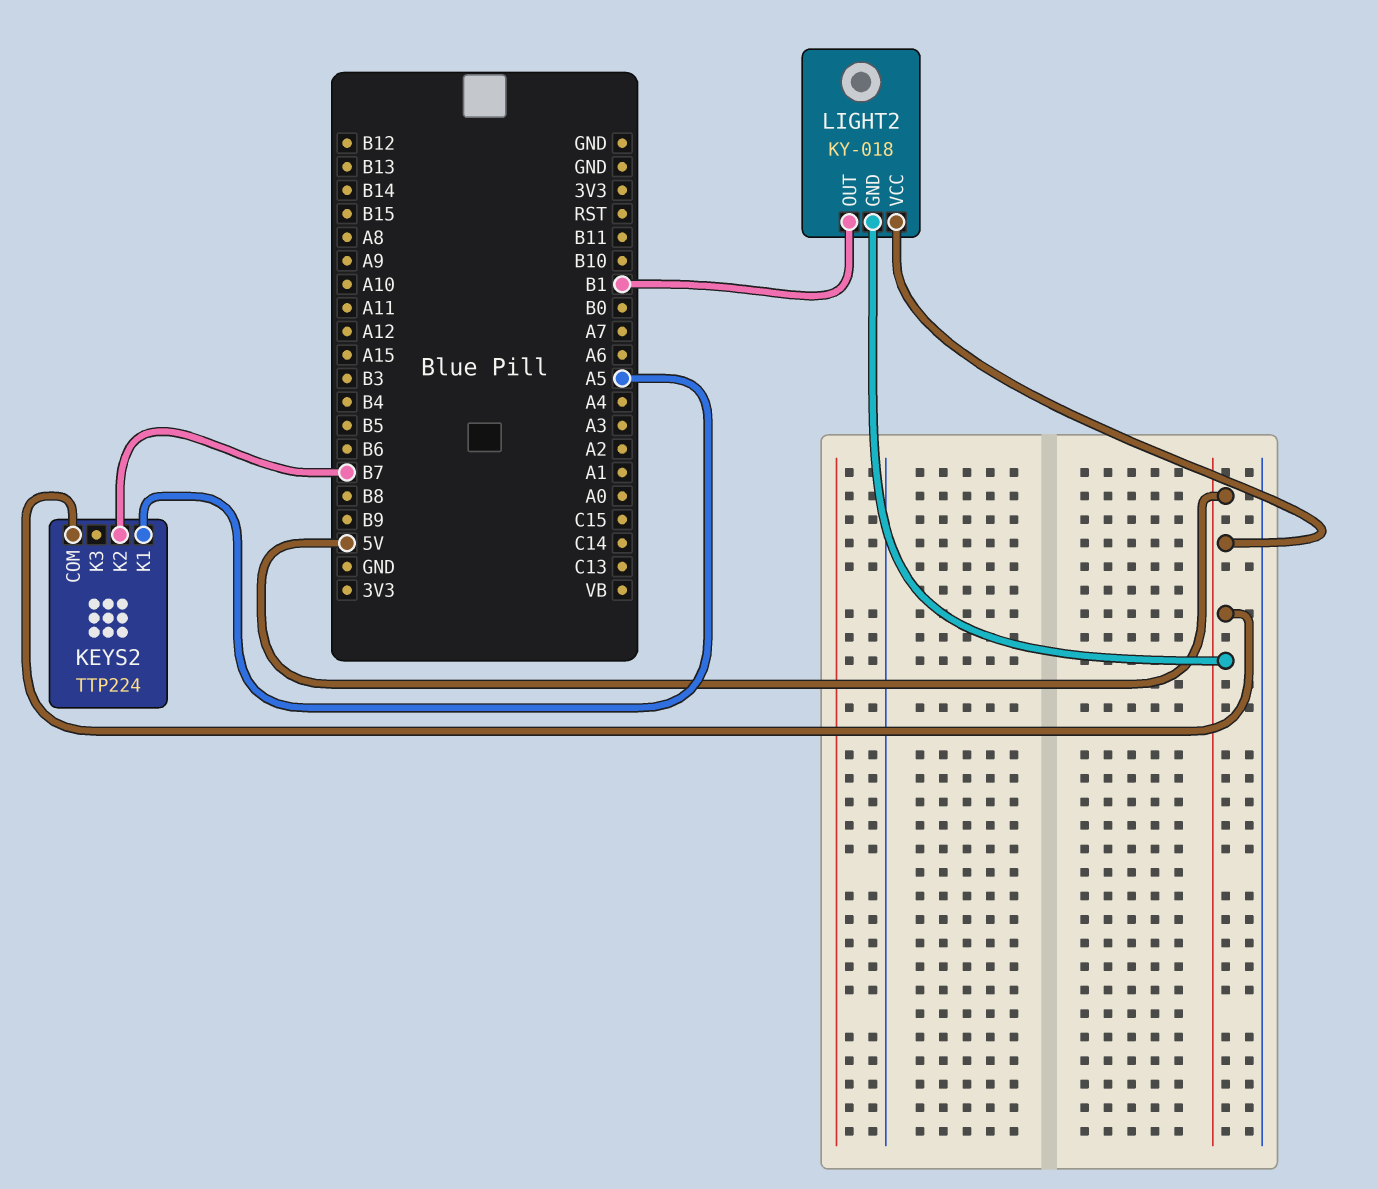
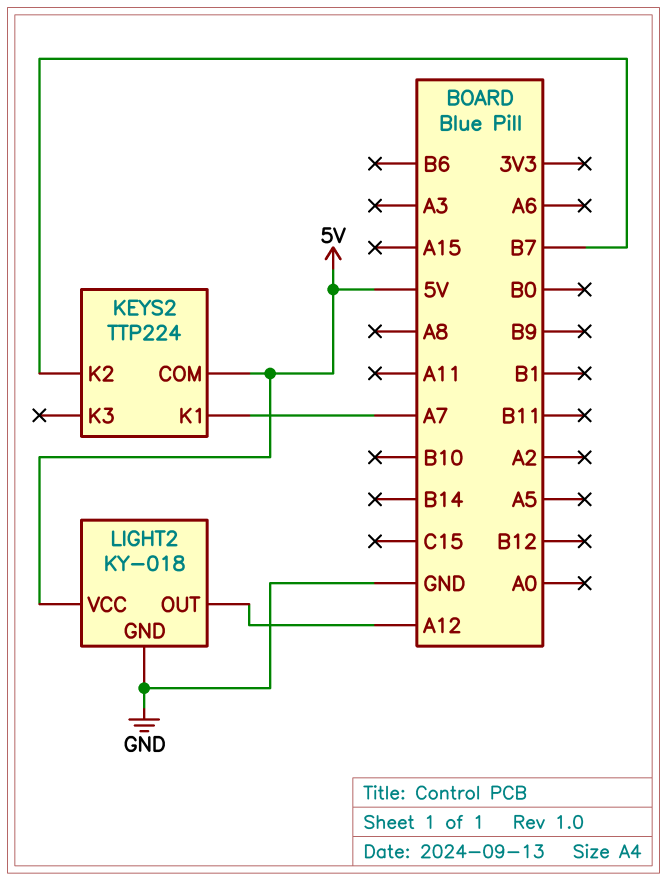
KEYS2 pin K1: A5 -> A7
LIGHT2 pin GND: 5V -> GND
LIGHT2 pin OUT: B1 -> A12

